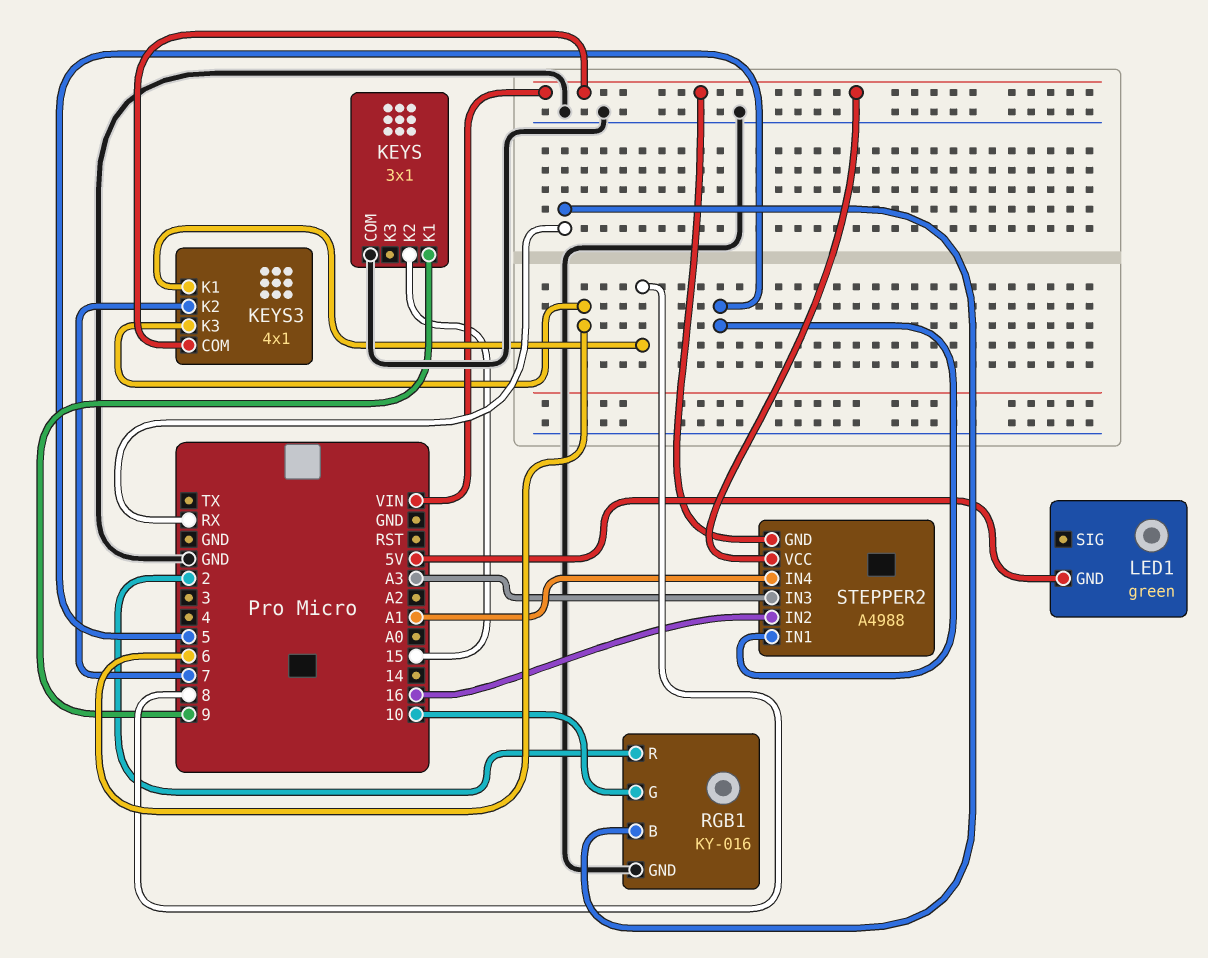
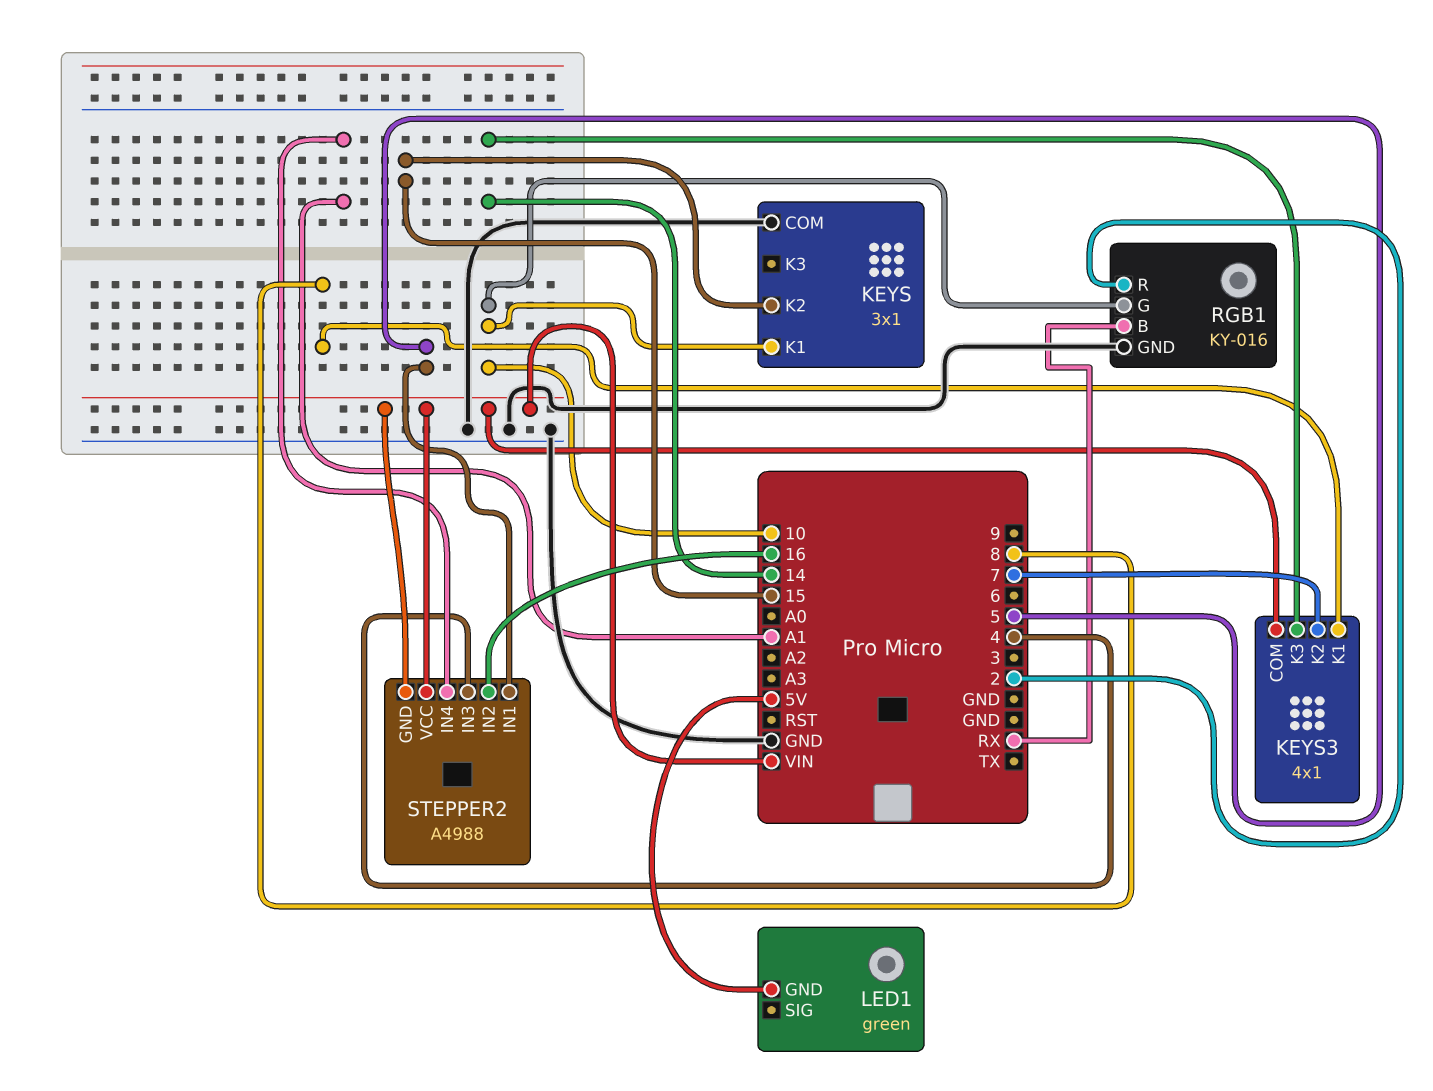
KEYS pin K1: 9 -> 10
KEYS3 pin K3: 6 -> 14
STEPPER2 pin IN3: A3 -> 4

